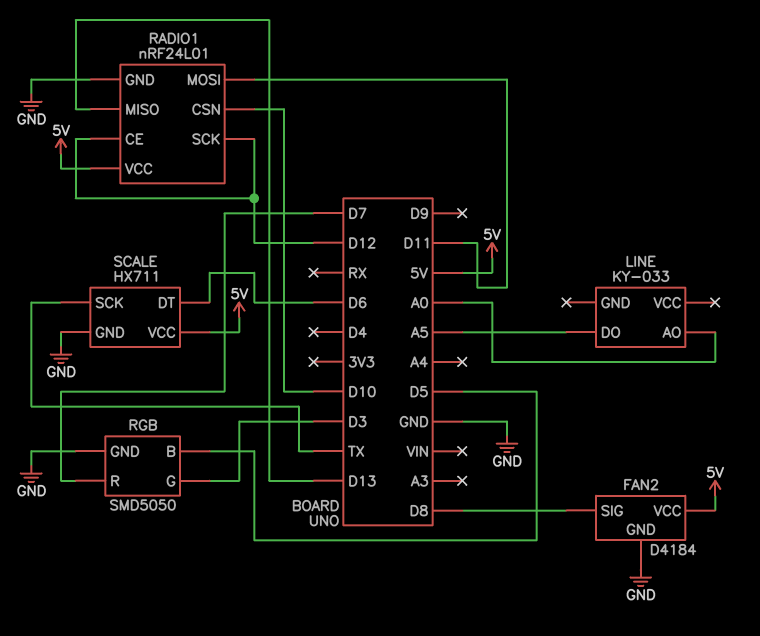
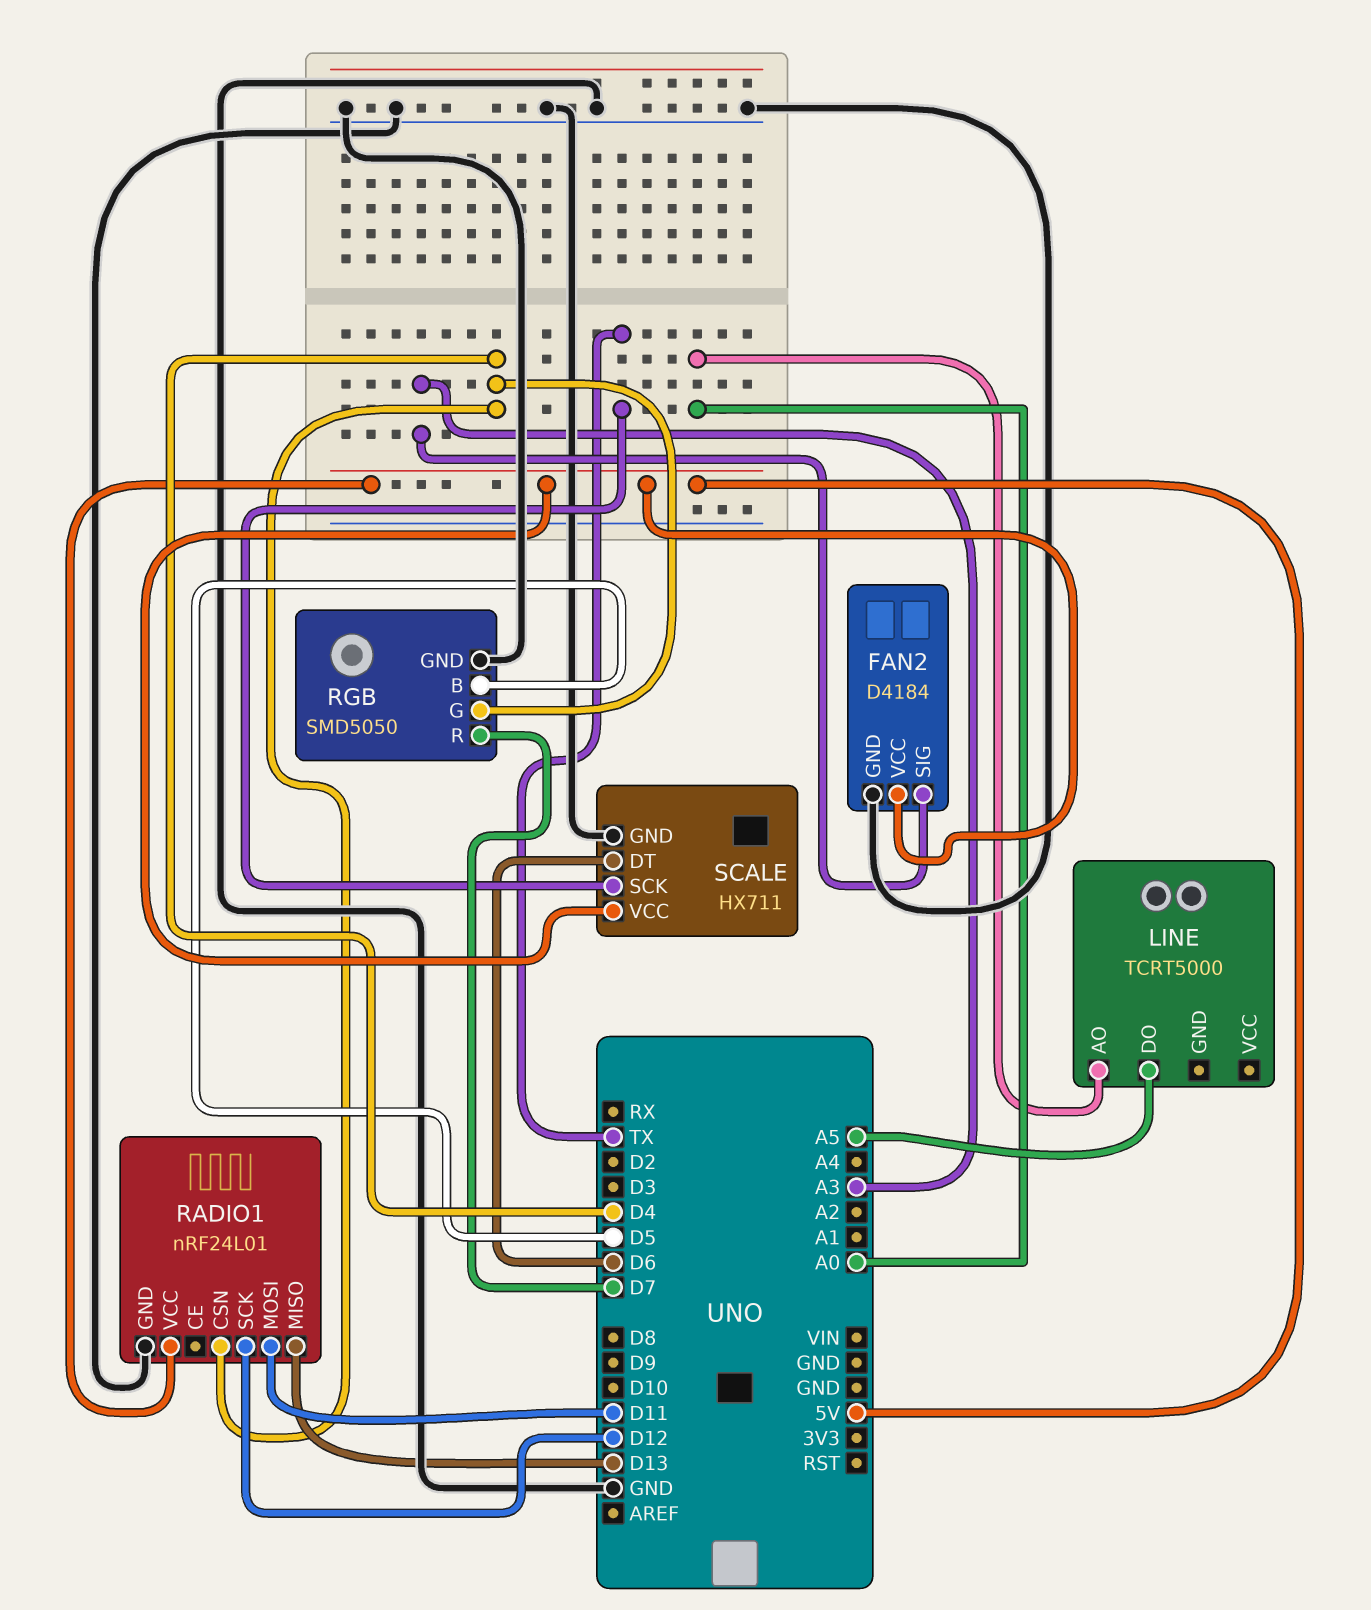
FAN2 pin SIG: D8 -> A3
LINE: KY-033 -> TCRT5000
RADIO1 pin CE: D12 -> none
RADIO1 pin CSN: D10 -> D4
RGB pin G: D3 -> D4

